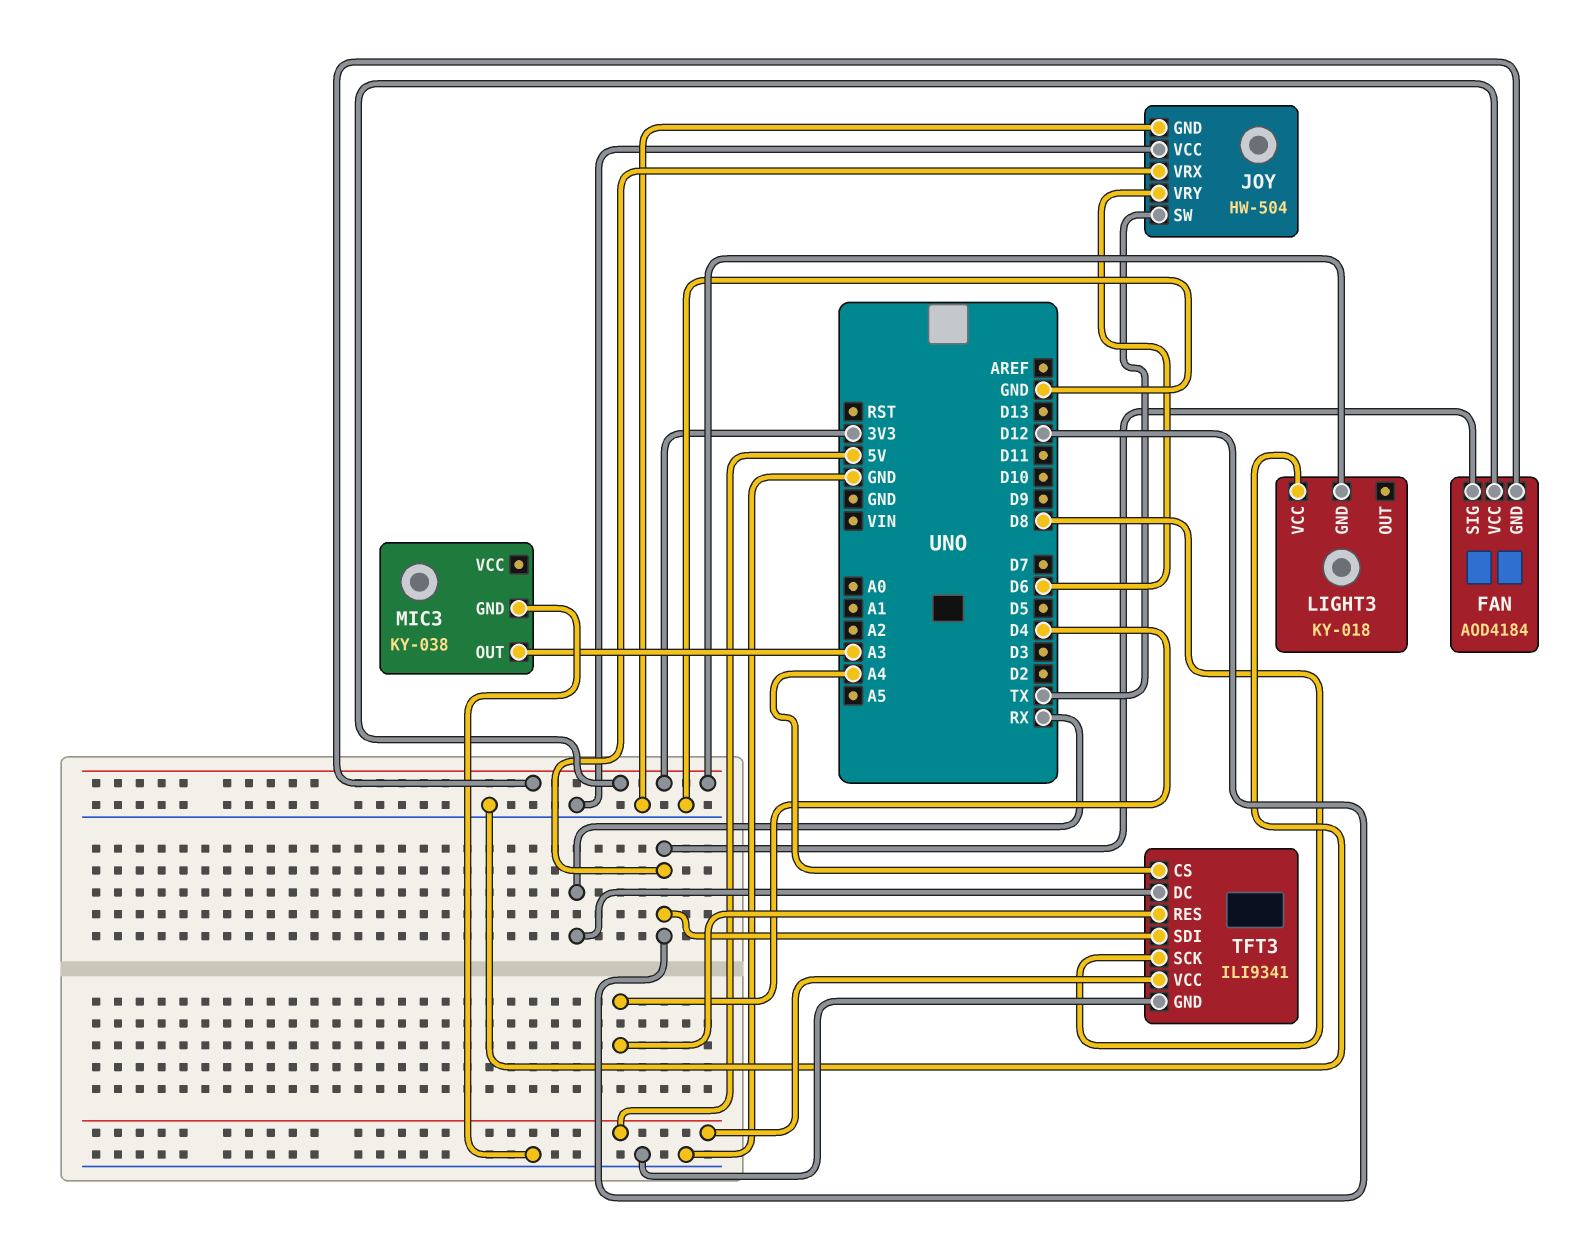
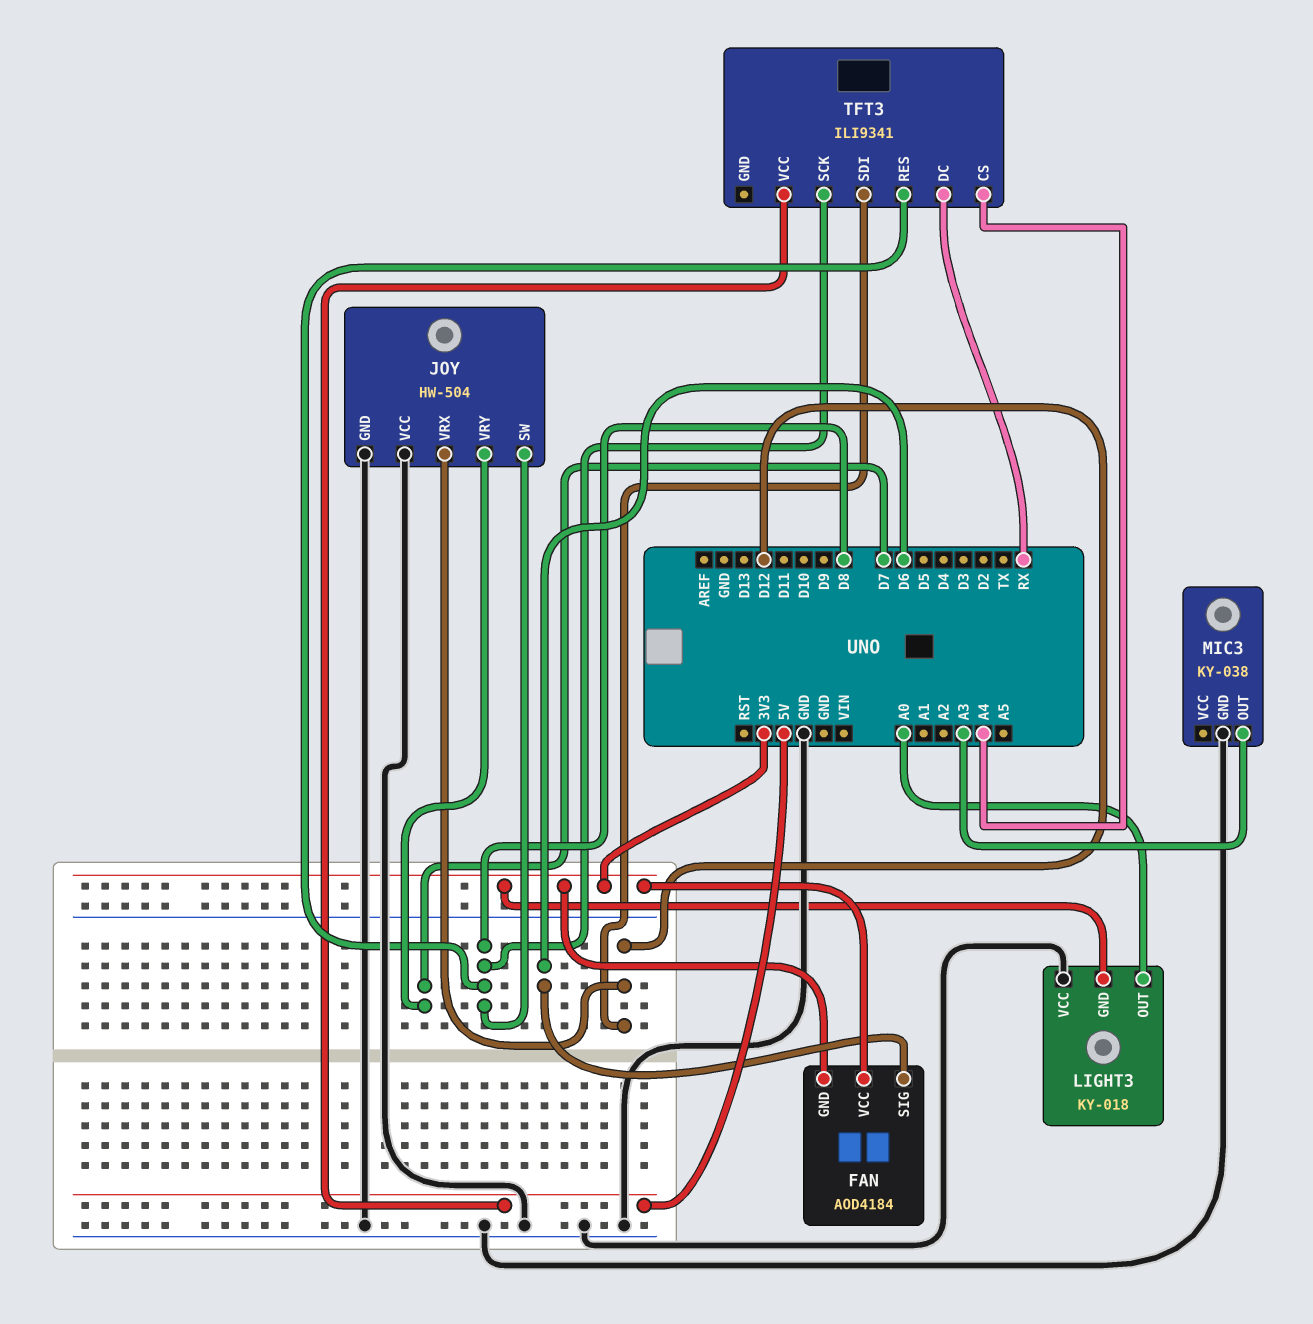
FAN pin SIG: D12 -> D6
JOY pin SW: TX -> D8
JOY pin VRY: D6 -> D7
LIGHT3 pin OUT: none -> A0
TFT3 pin GND: GND -> none
TFT3 pin RES: D4 -> D8

